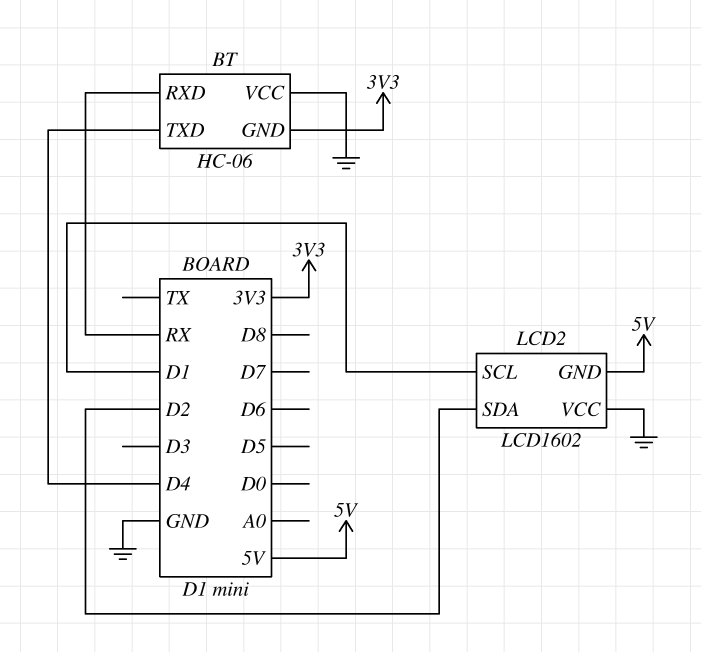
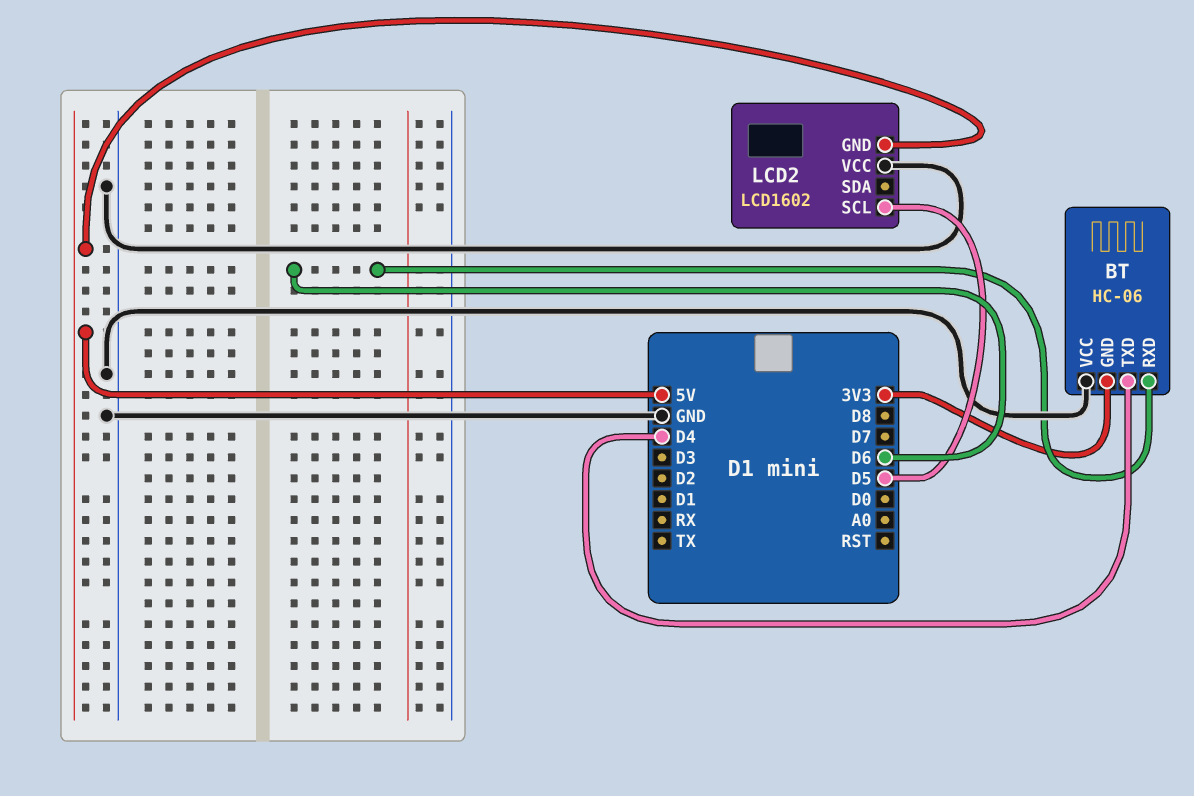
BT pin RXD: RX -> D6
LCD2 pin SCL: D1 -> D5
LCD2 pin SDA: D2 -> none

